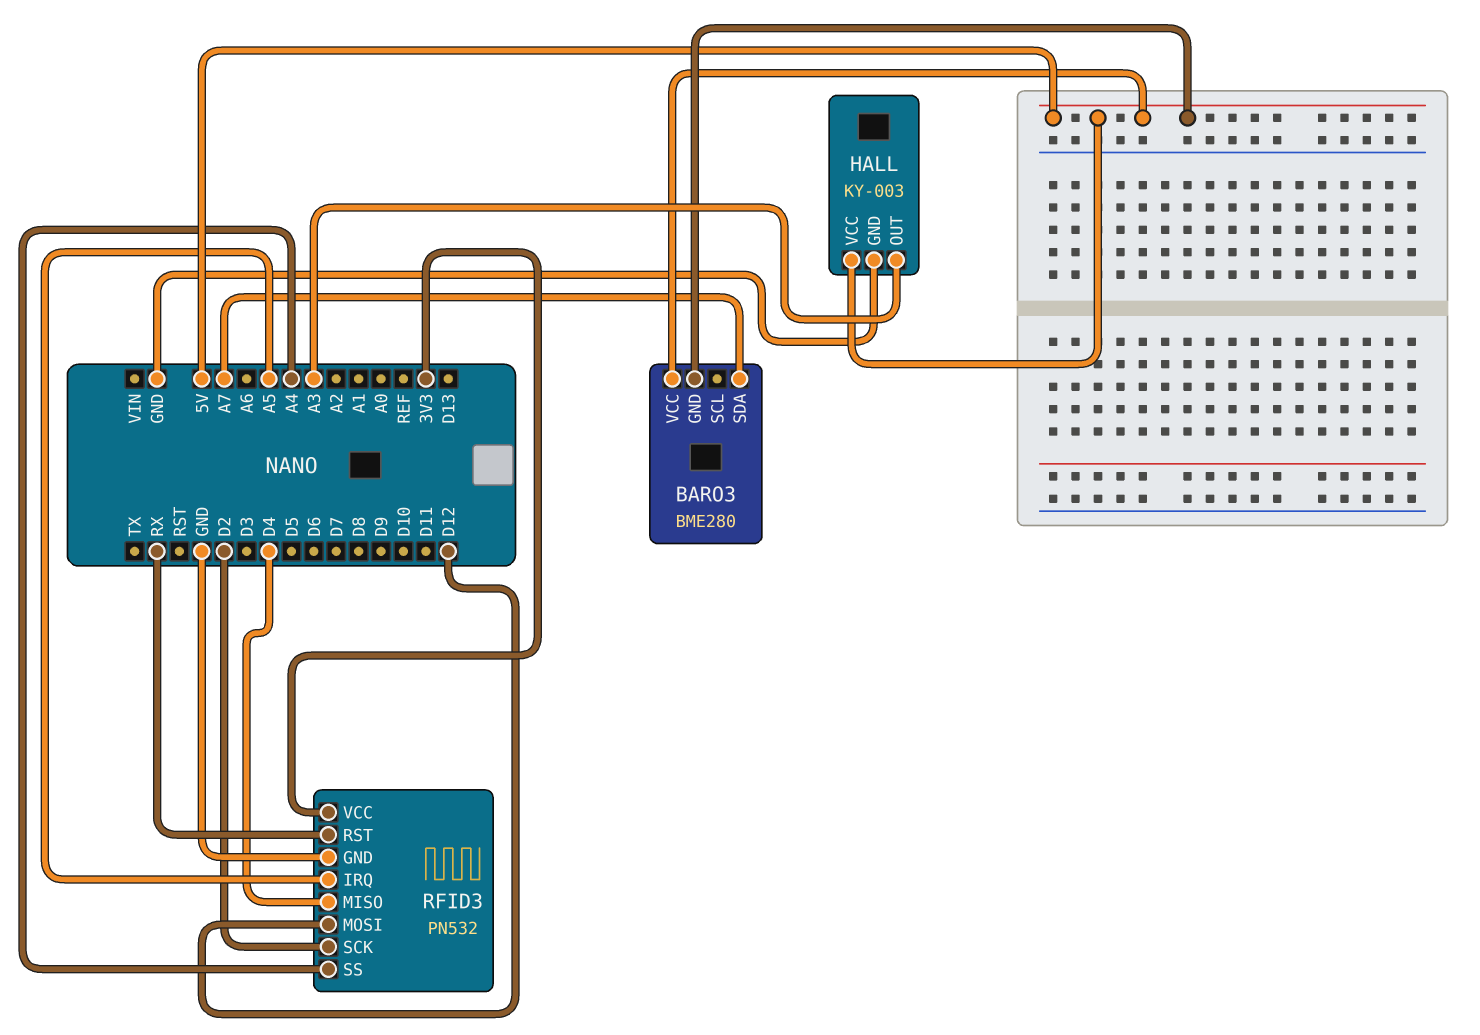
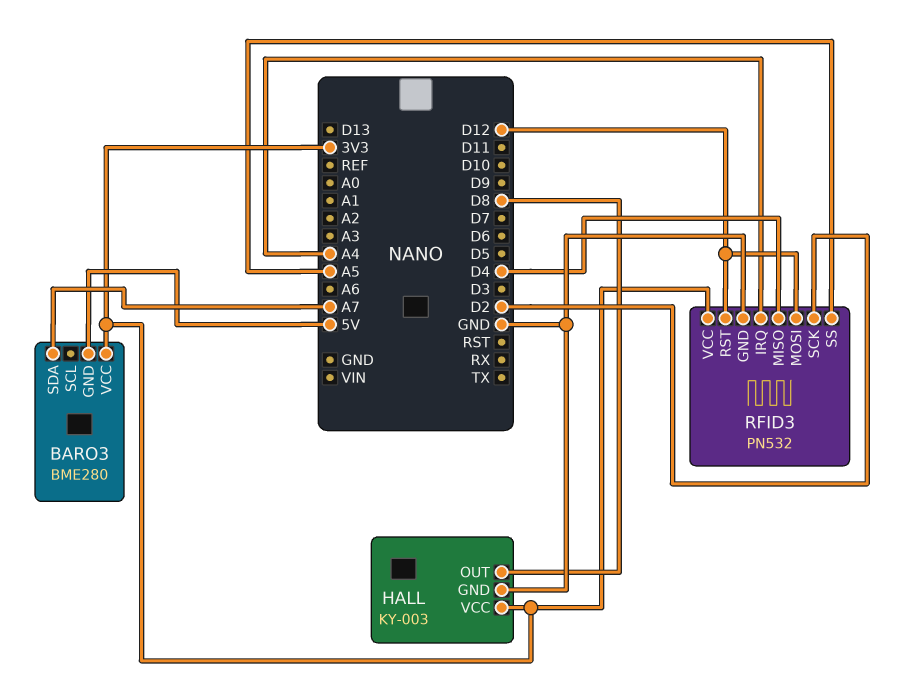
BARO3 pin VCC: 5V -> 3V3
HALL pin OUT: A3 -> D8
HALL pin VCC: 5V -> 3V3
RFID3 pin IRQ: A5 -> A4
RFID3 pin RST: RX -> D12
RFID3 pin SS: A4 -> A5

